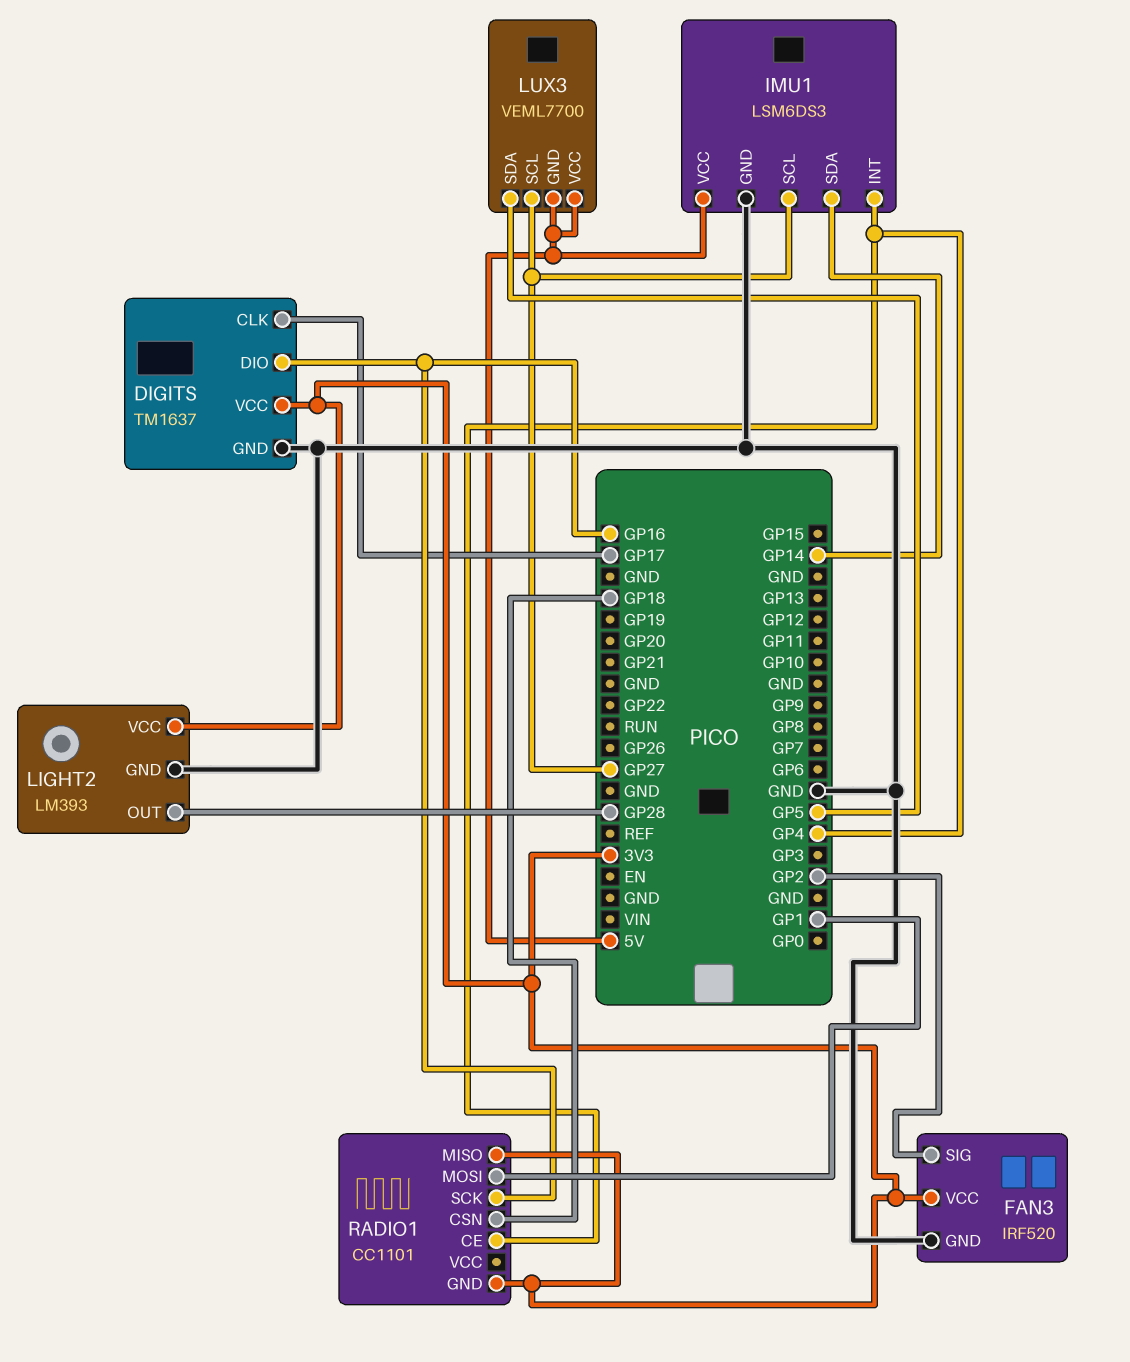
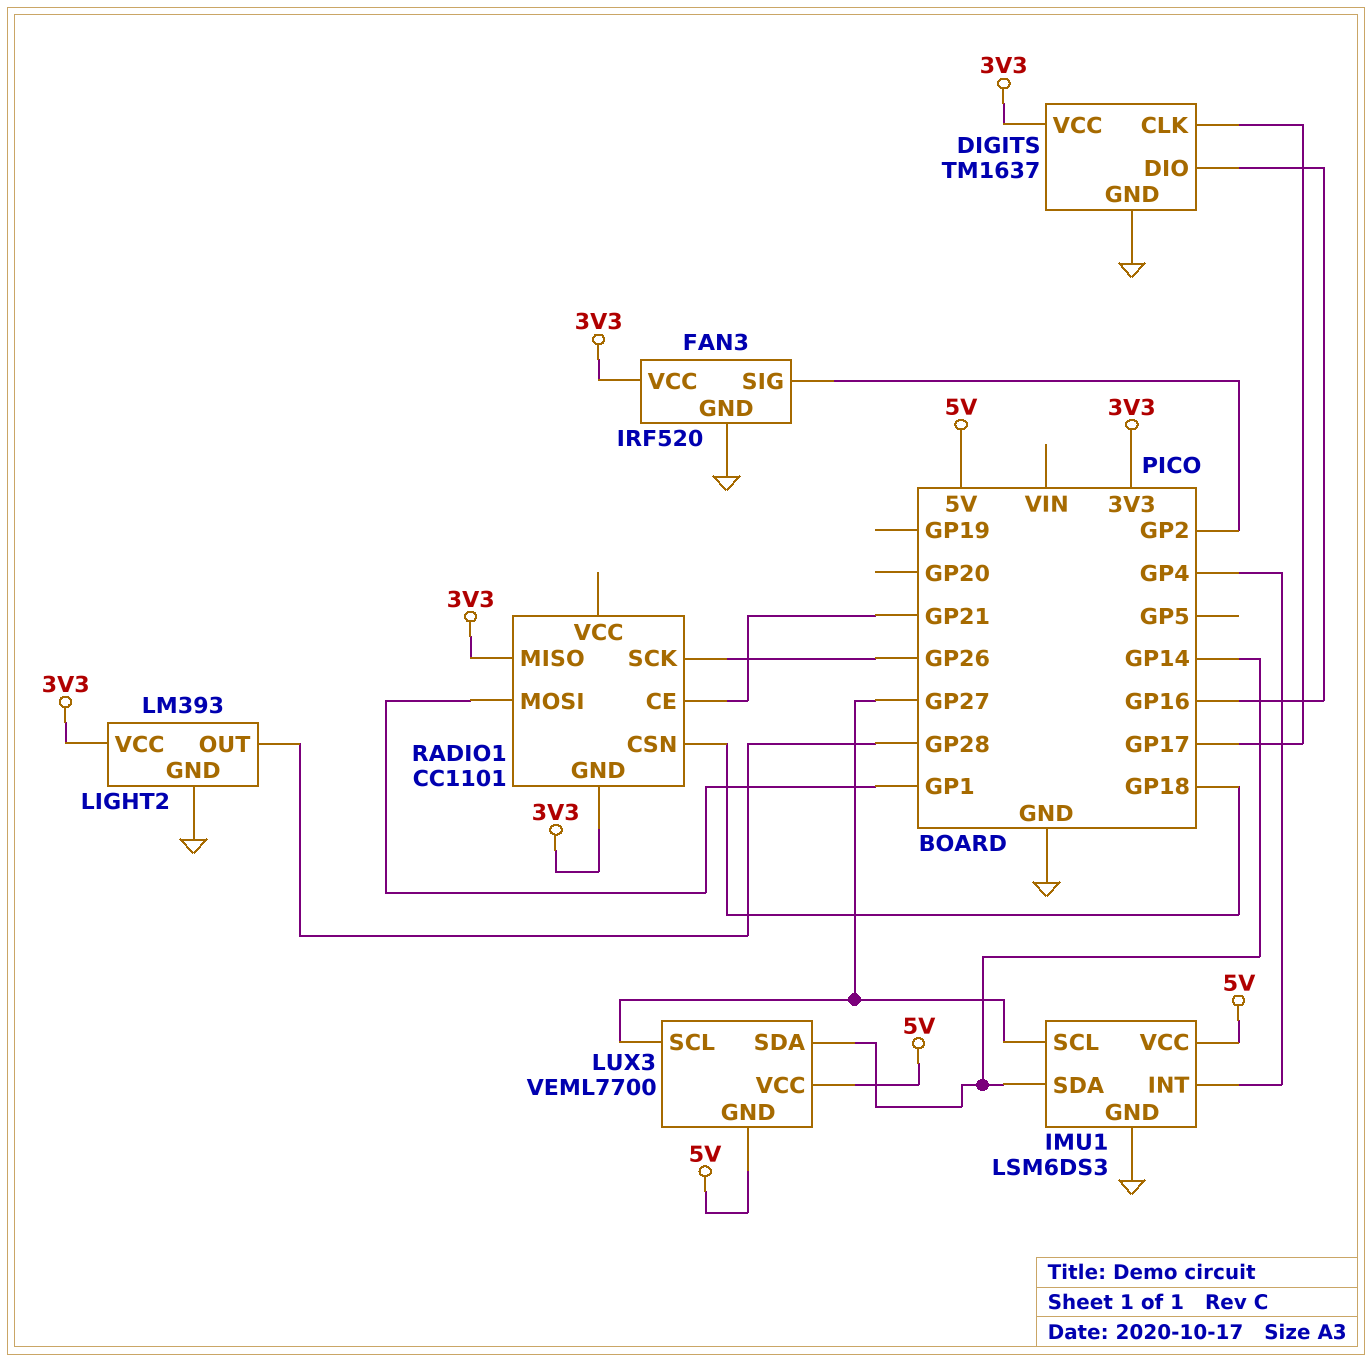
LUX3 pin SDA: GP5 -> GP14
RADIO1 pin CE: GP4 -> GP21
RADIO1 pin SCK: GP16 -> GP26

